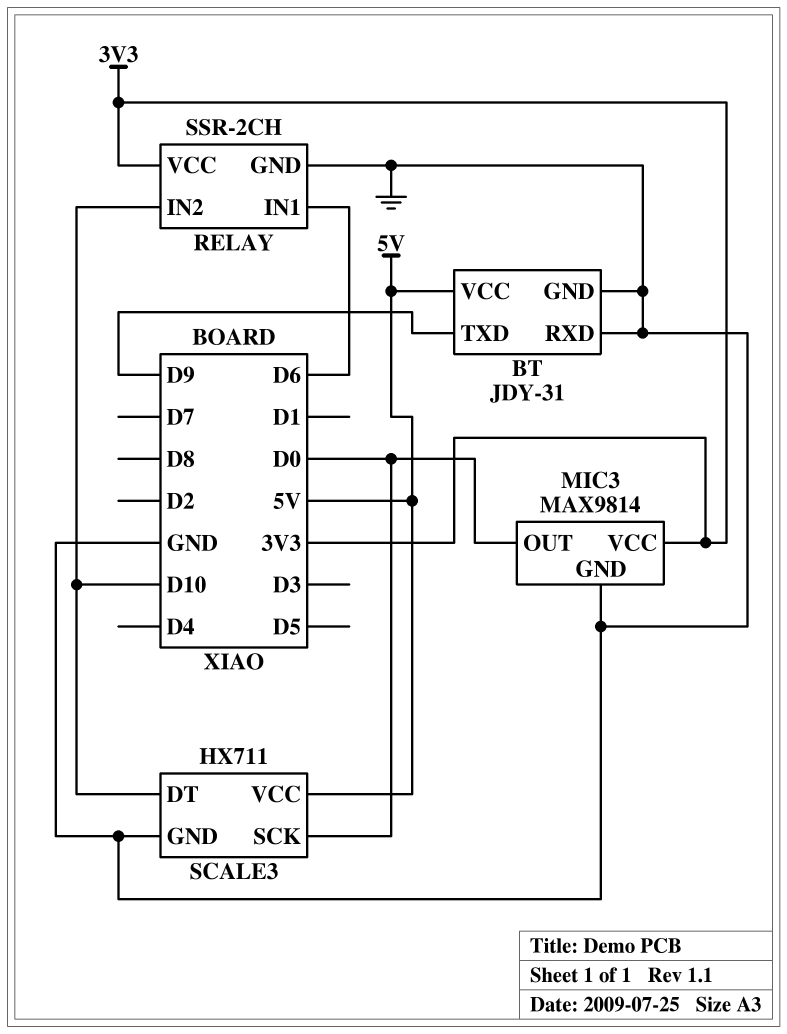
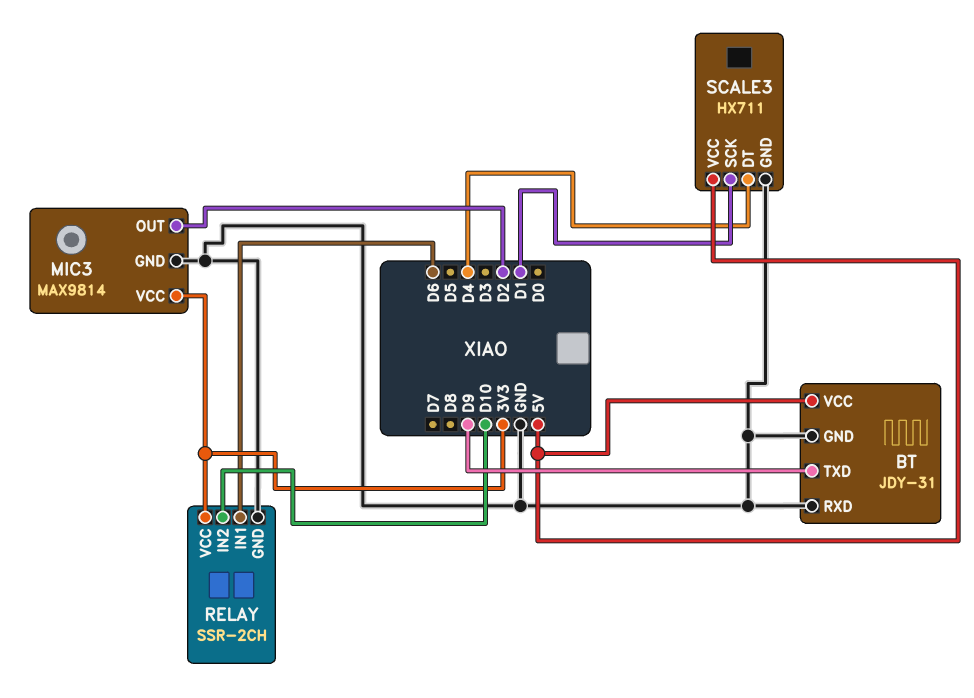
MIC3 pin OUT: D0 -> D2
SCALE3 pin DT: D10 -> D4
SCALE3 pin SCK: D0 -> D1

